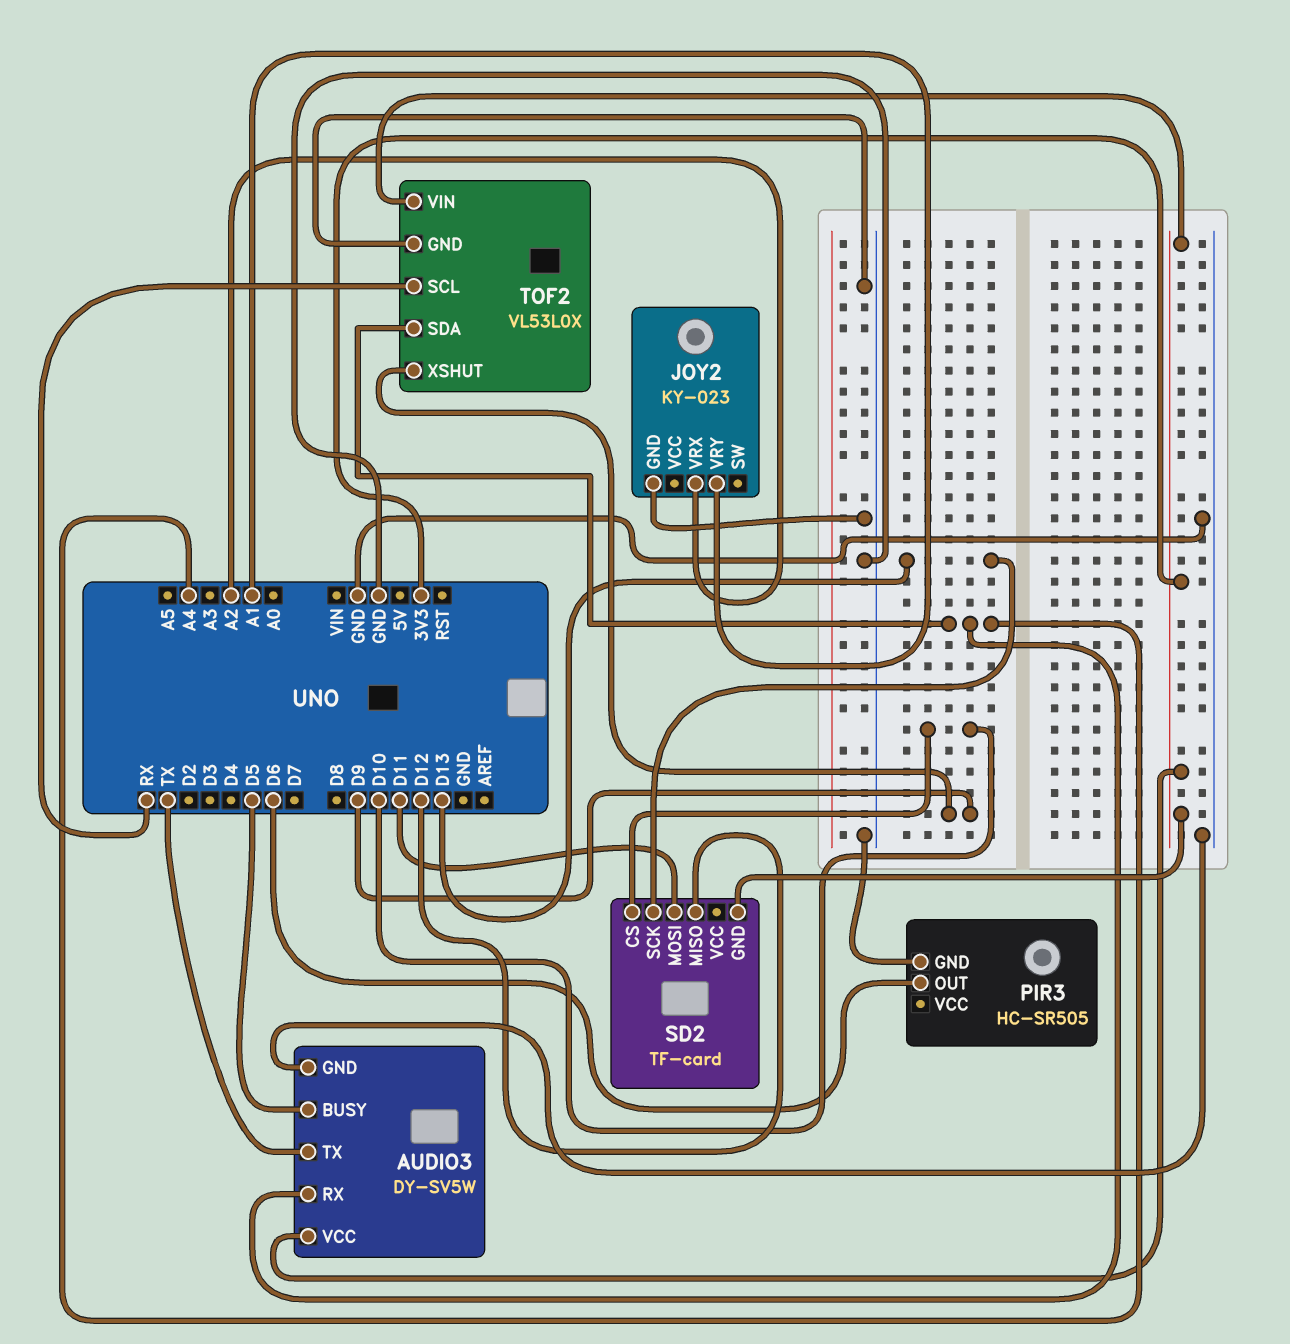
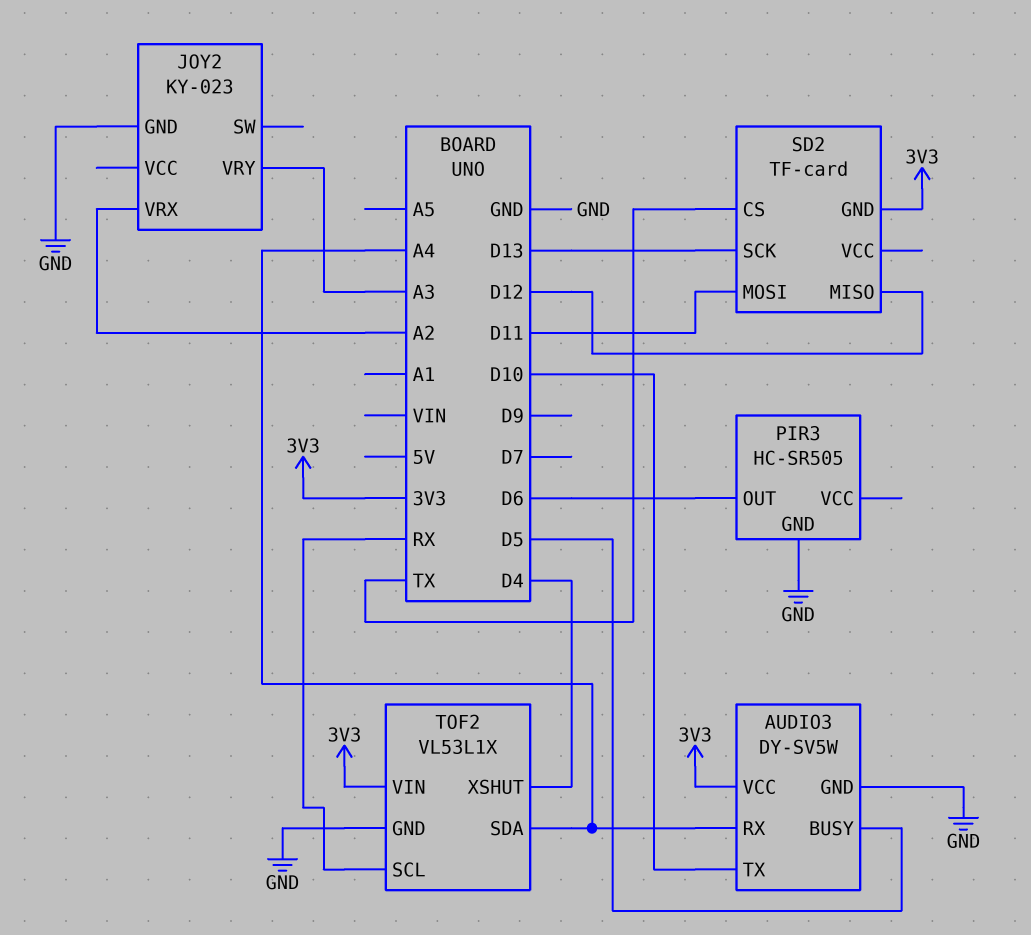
AUDIO3 pin TX: TX -> D10
JOY2 pin VRY: A1 -> A3
SD2 pin CS: D10 -> TX
TOF2: VL53L0X -> VL53L1X
TOF2 pin XSHUT: D9 -> D4

